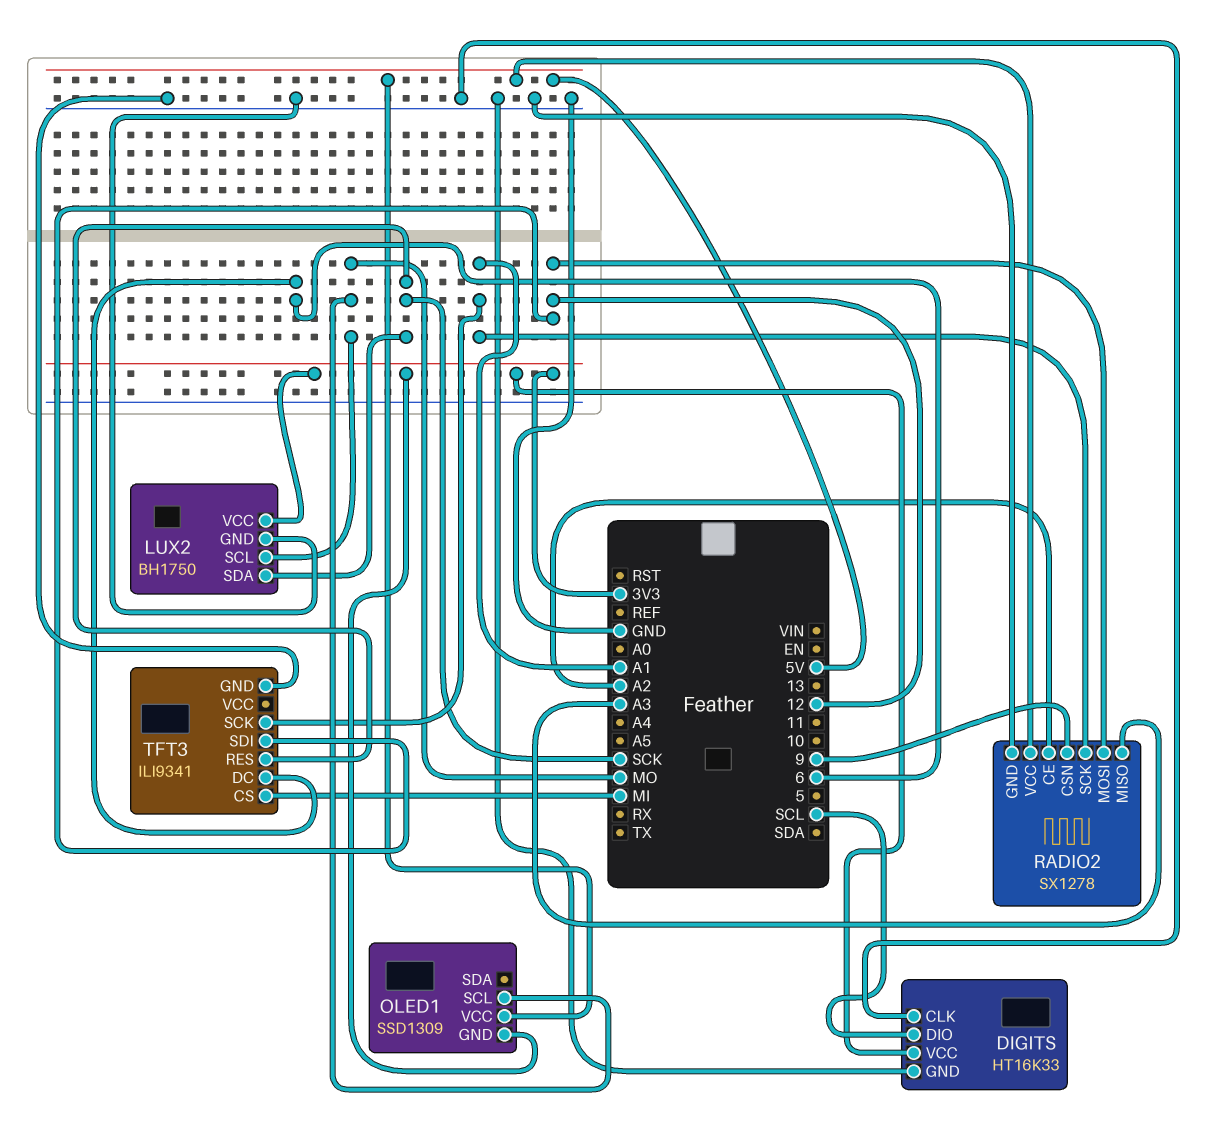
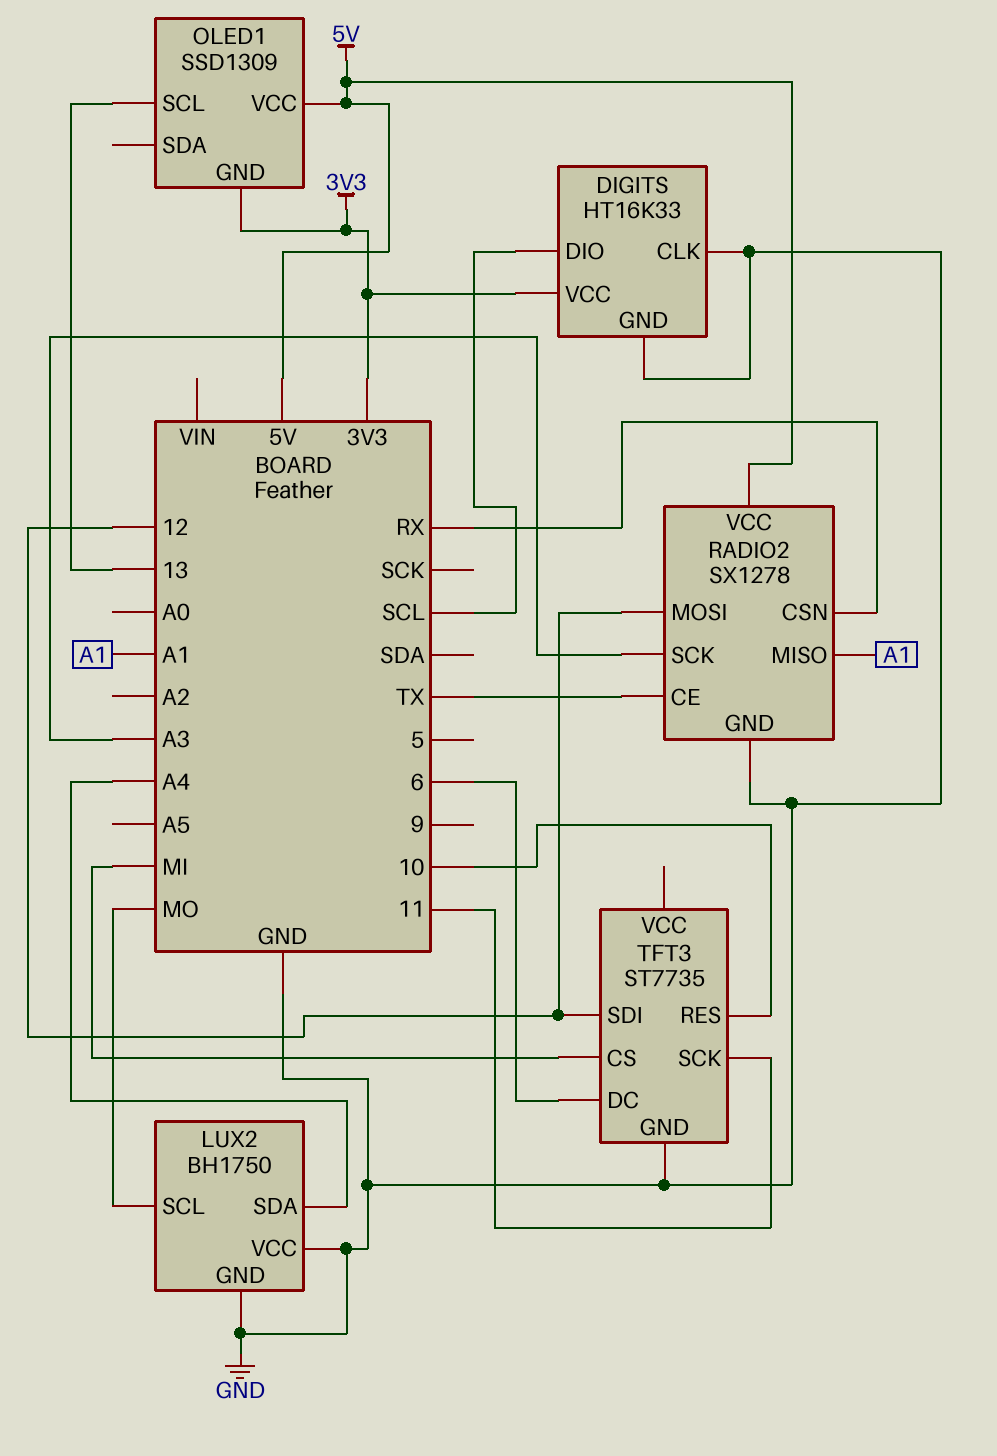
LUX2 pin SDA: SCK -> A4
LUX2 pin VCC: 3V3 -> GND
OLED1 pin SCL: MO -> 13
RADIO2 pin CE: A2 -> TX
RADIO2 pin CSN: 9 -> RX
RADIO2 pin MISO: A3 -> A1
RADIO2 pin SCK: A1 -> A3
TFT3: ILI9341 -> ST7735
TFT3 pin RES: SCK -> 10
TFT3 pin SCK: A1 -> 11

